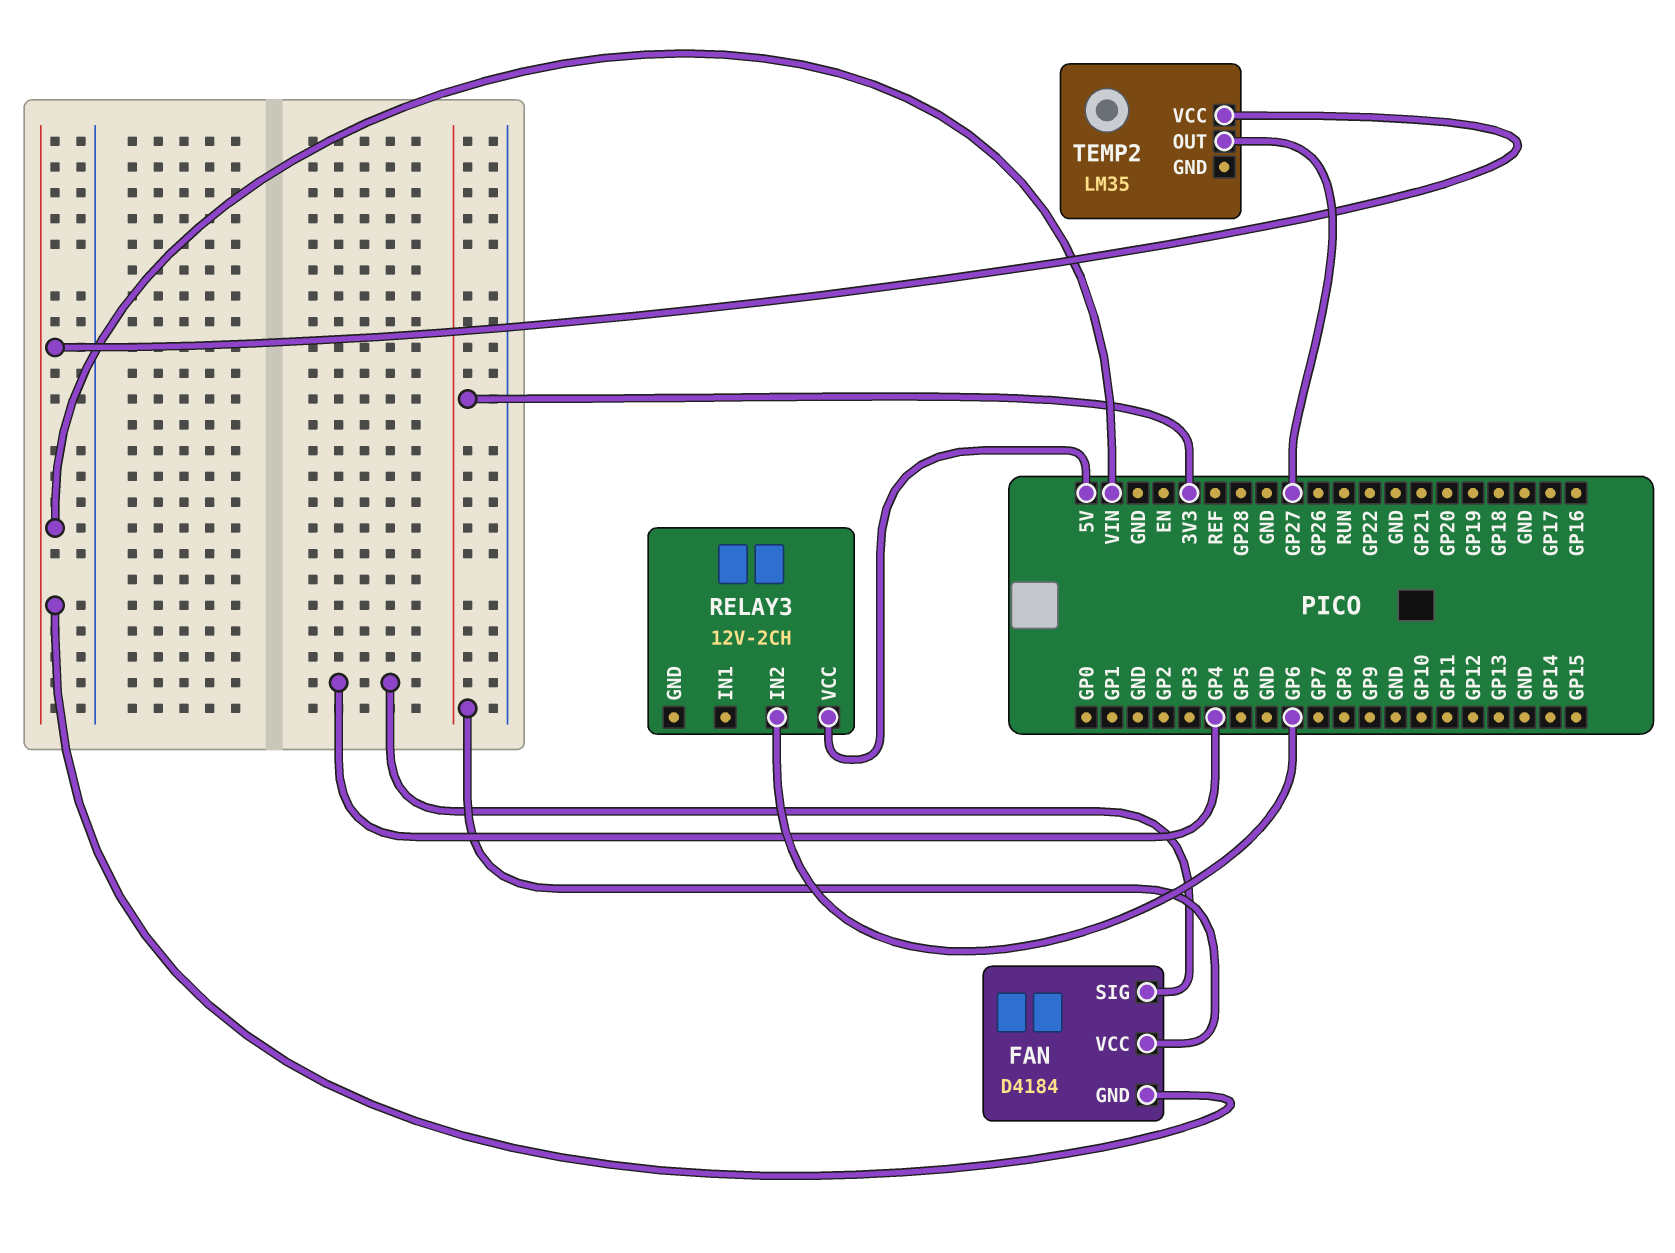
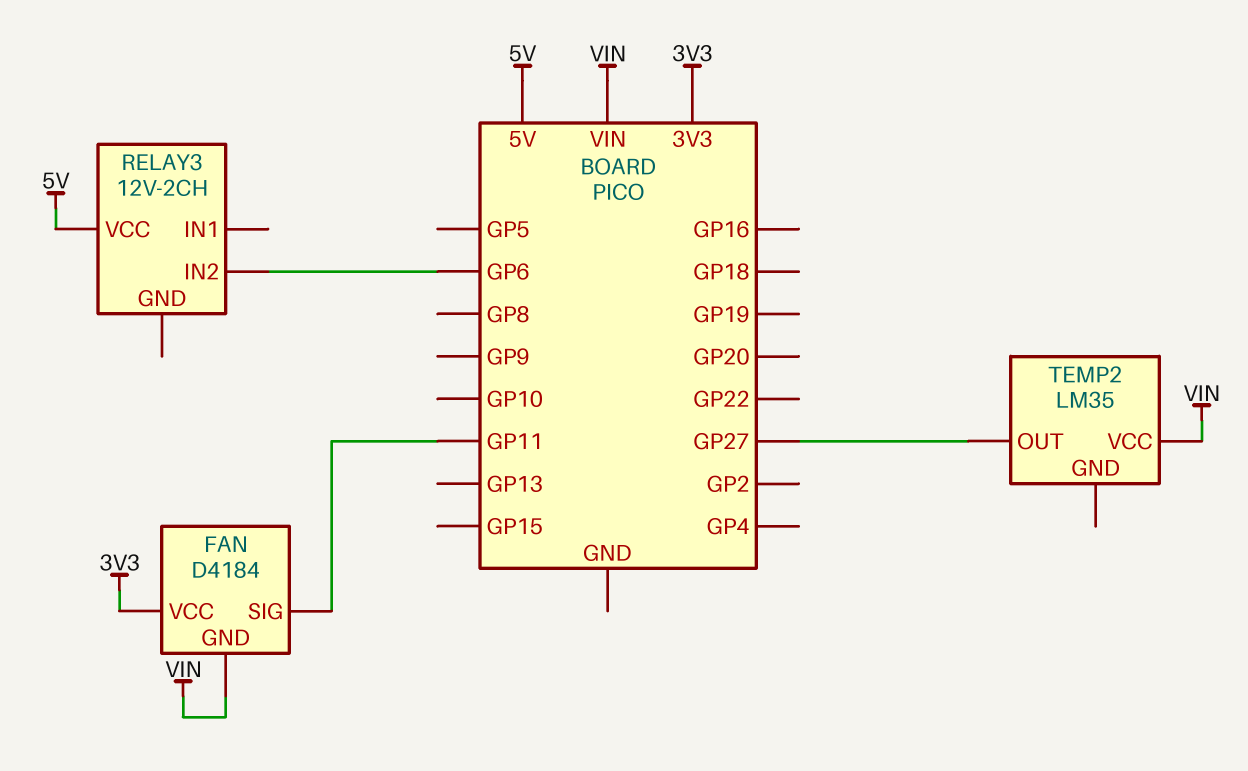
FAN pin SIG: GP4 -> GP11

